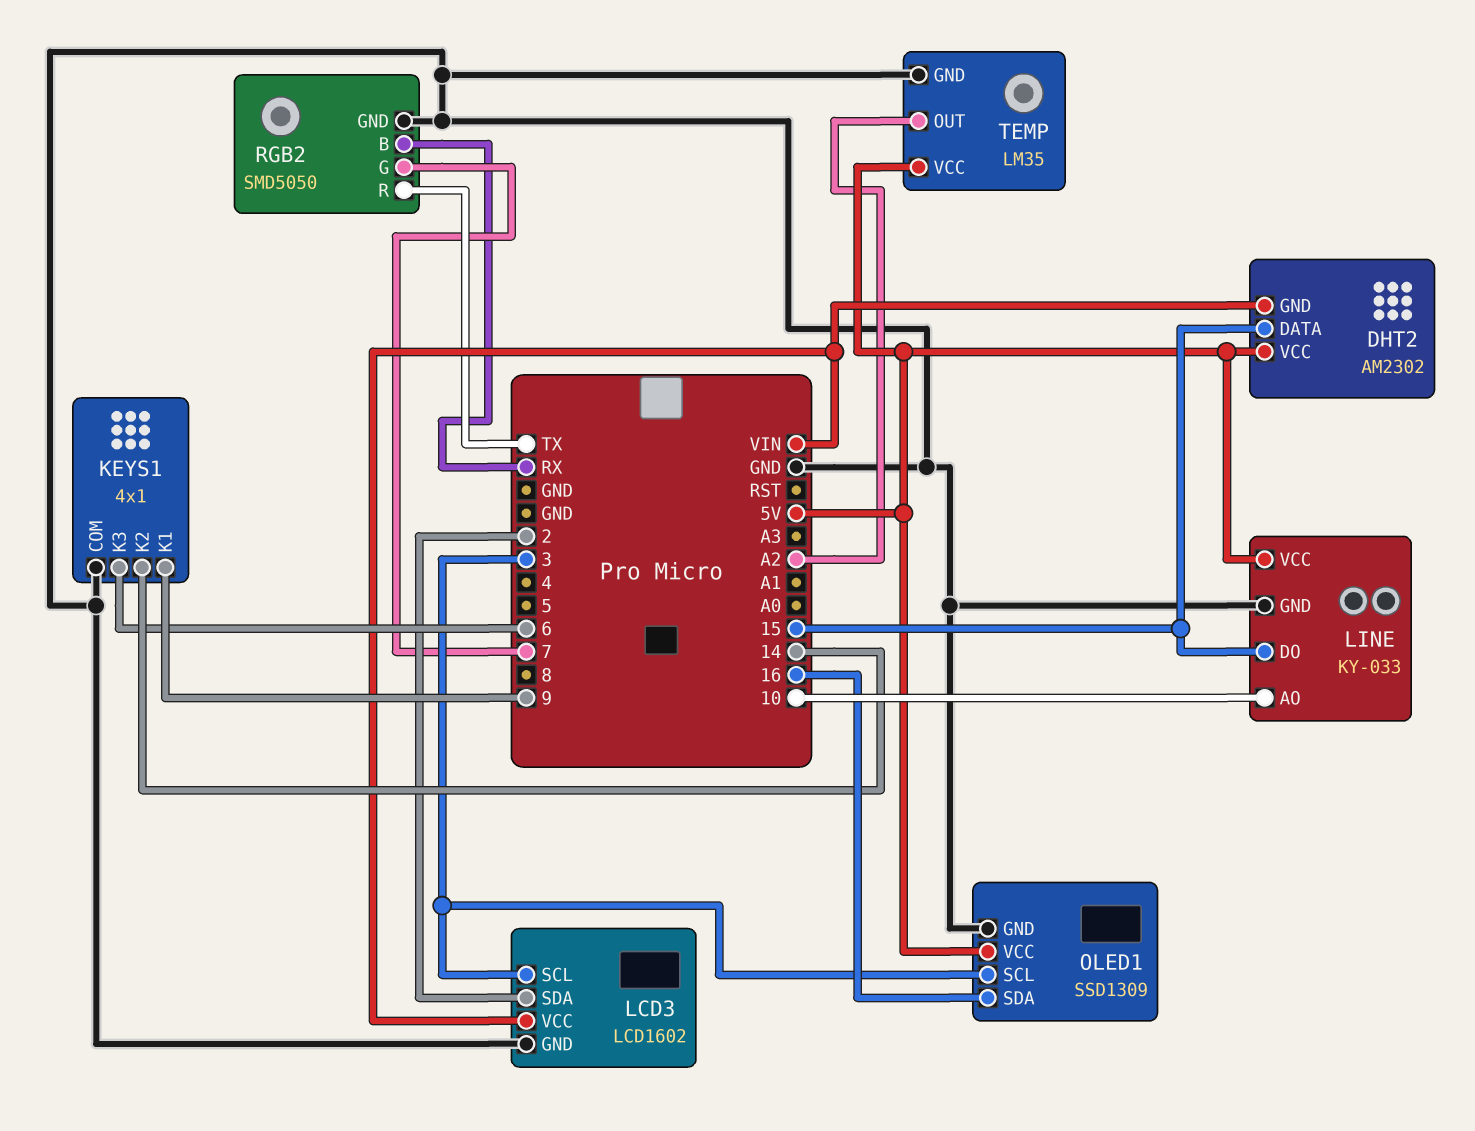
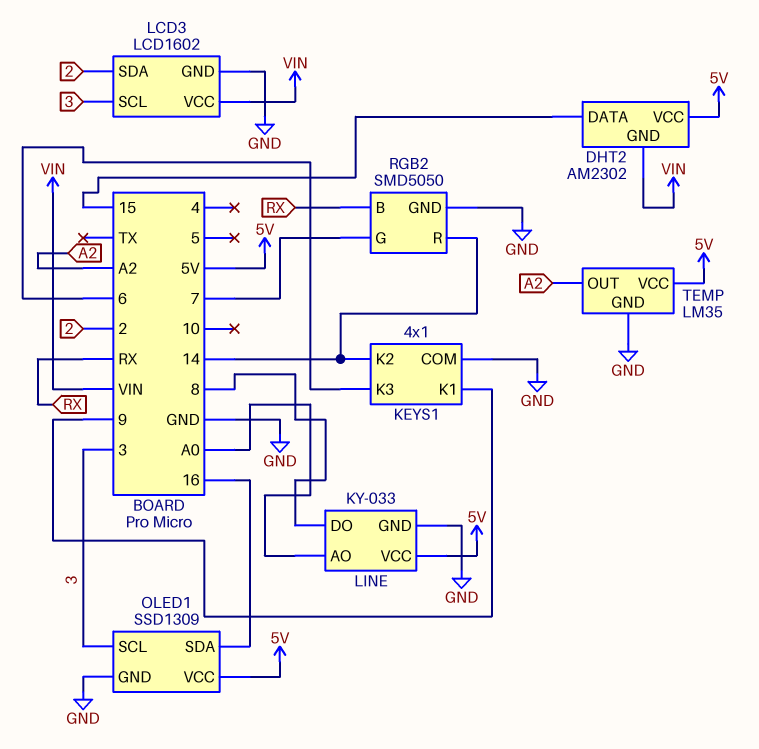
LINE pin AO: 10 -> A0
LINE pin DO: 15 -> 8
RGB2 pin R: TX -> 14

